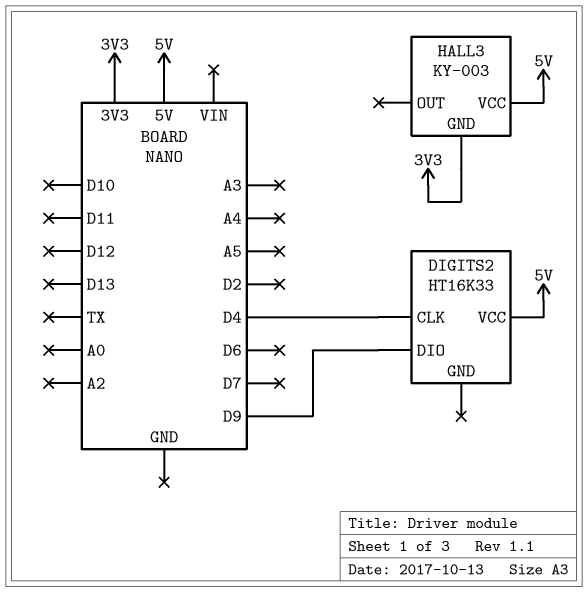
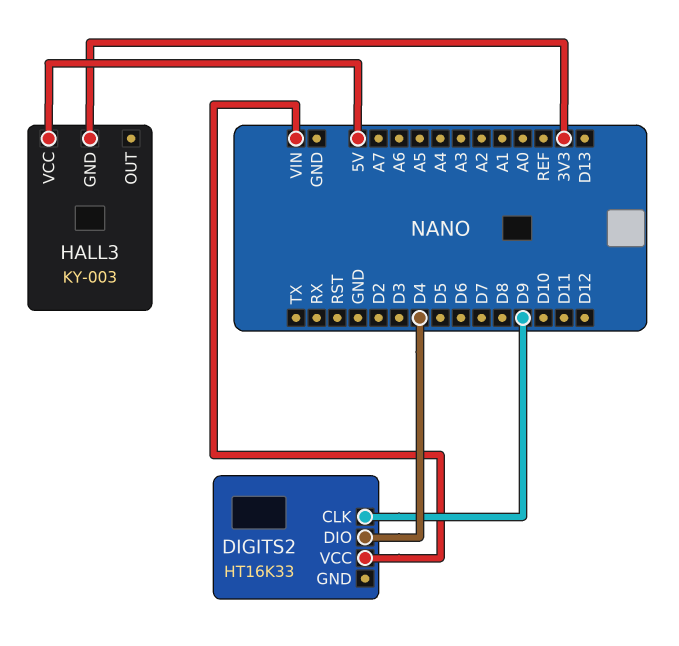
DIGITS2 pin CLK: D4 -> D9
DIGITS2 pin DIO: D9 -> D4
DIGITS2 pin VCC: 5V -> VIN

